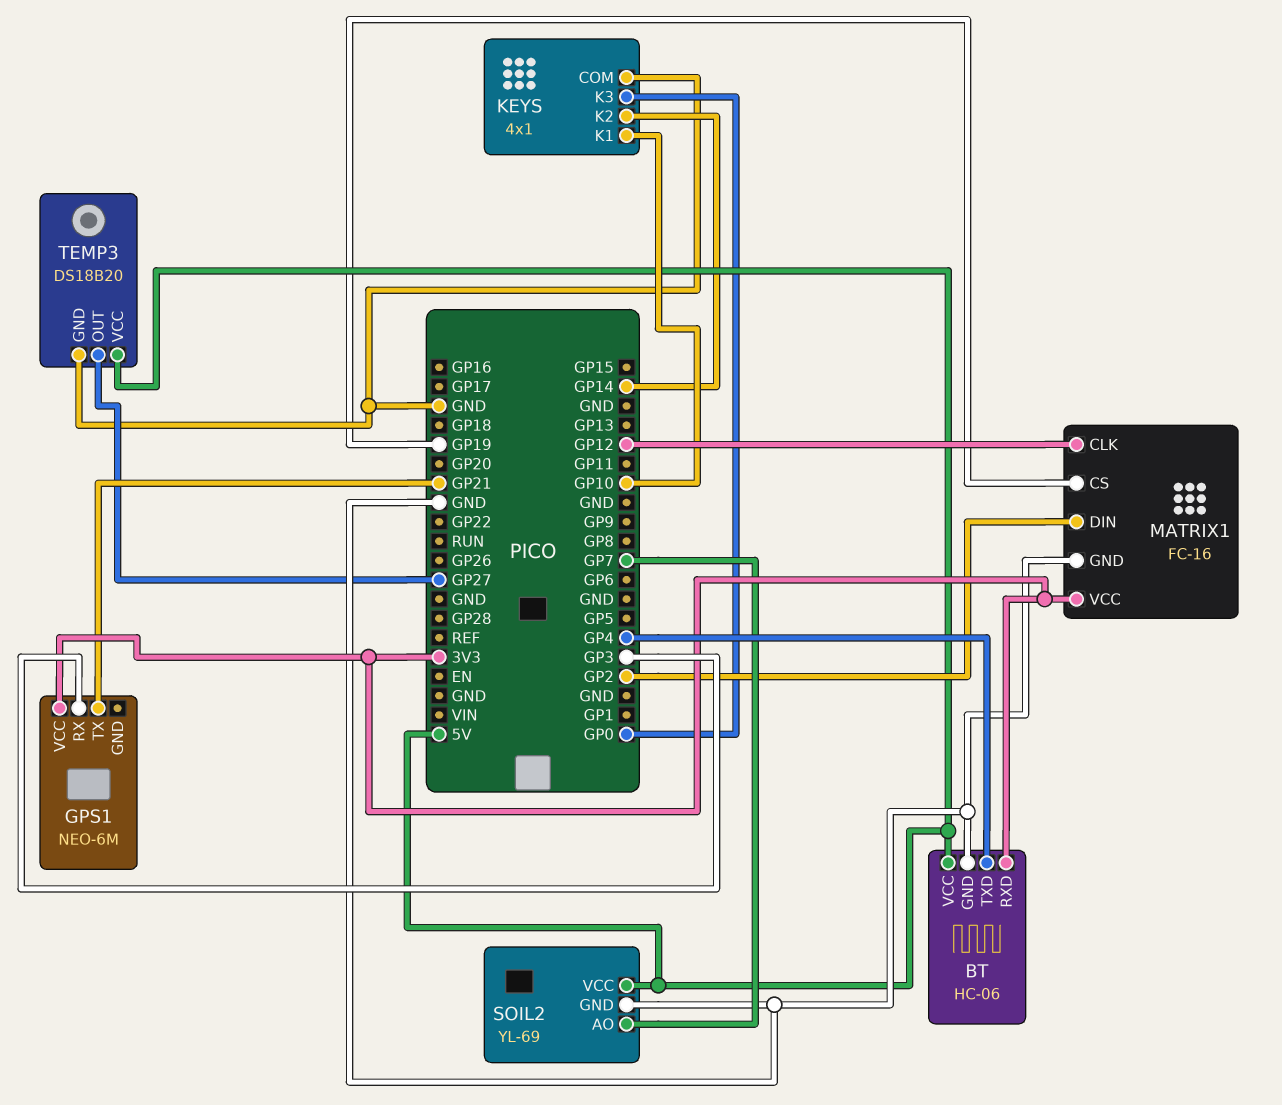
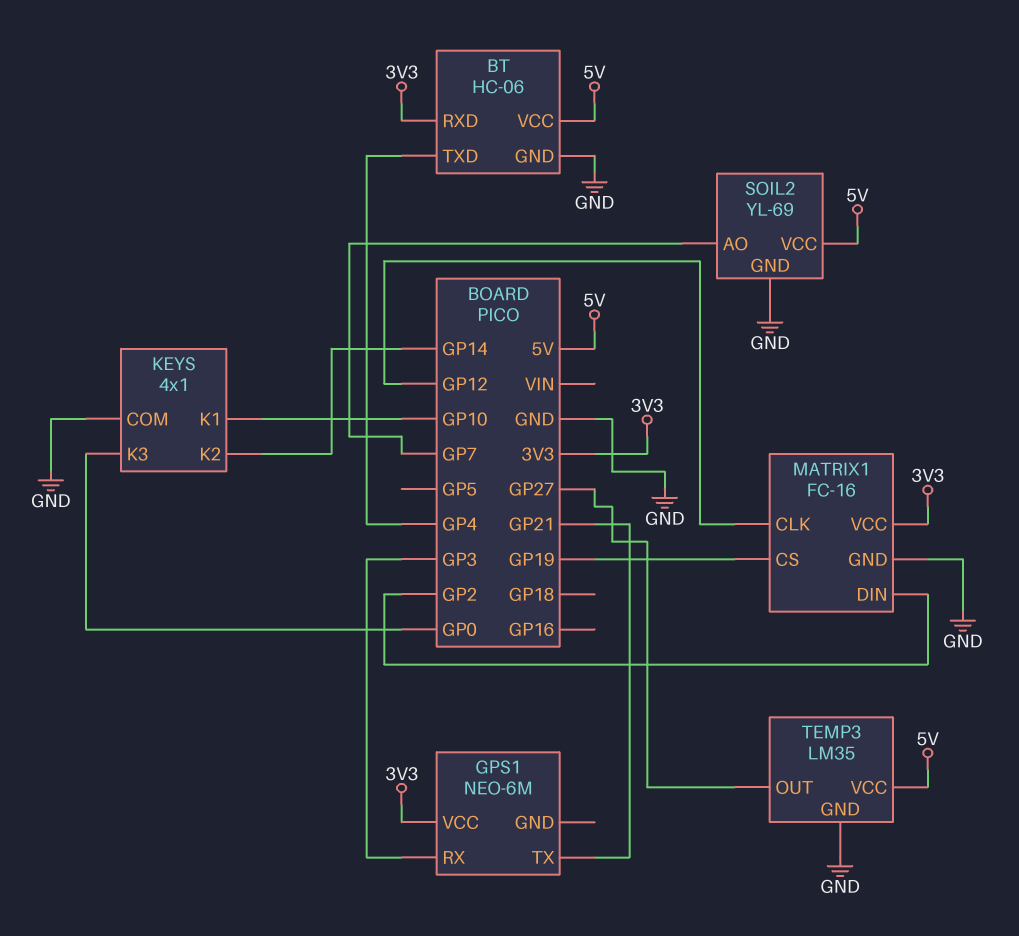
TEMP3: DS18B20 -> LM35

